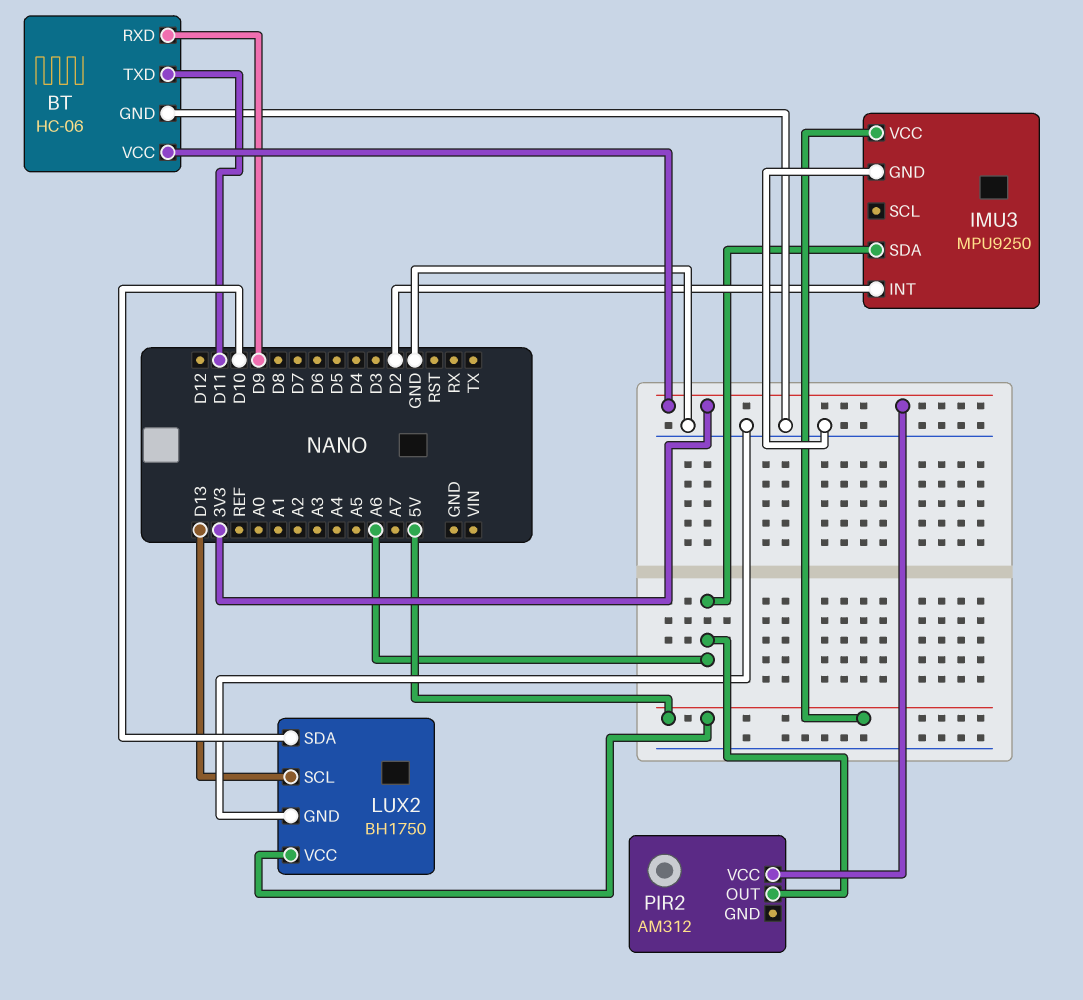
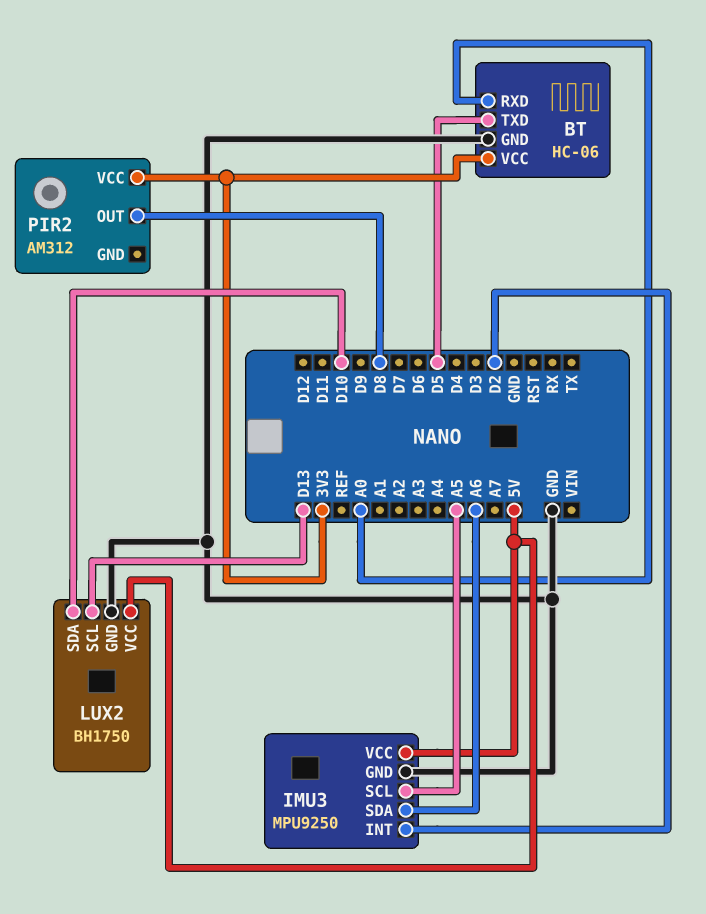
BT pin RXD: D9 -> A0
BT pin TXD: D11 -> D5
IMU3 pin SCL: none -> A5
PIR2 pin OUT: A6 -> D8

